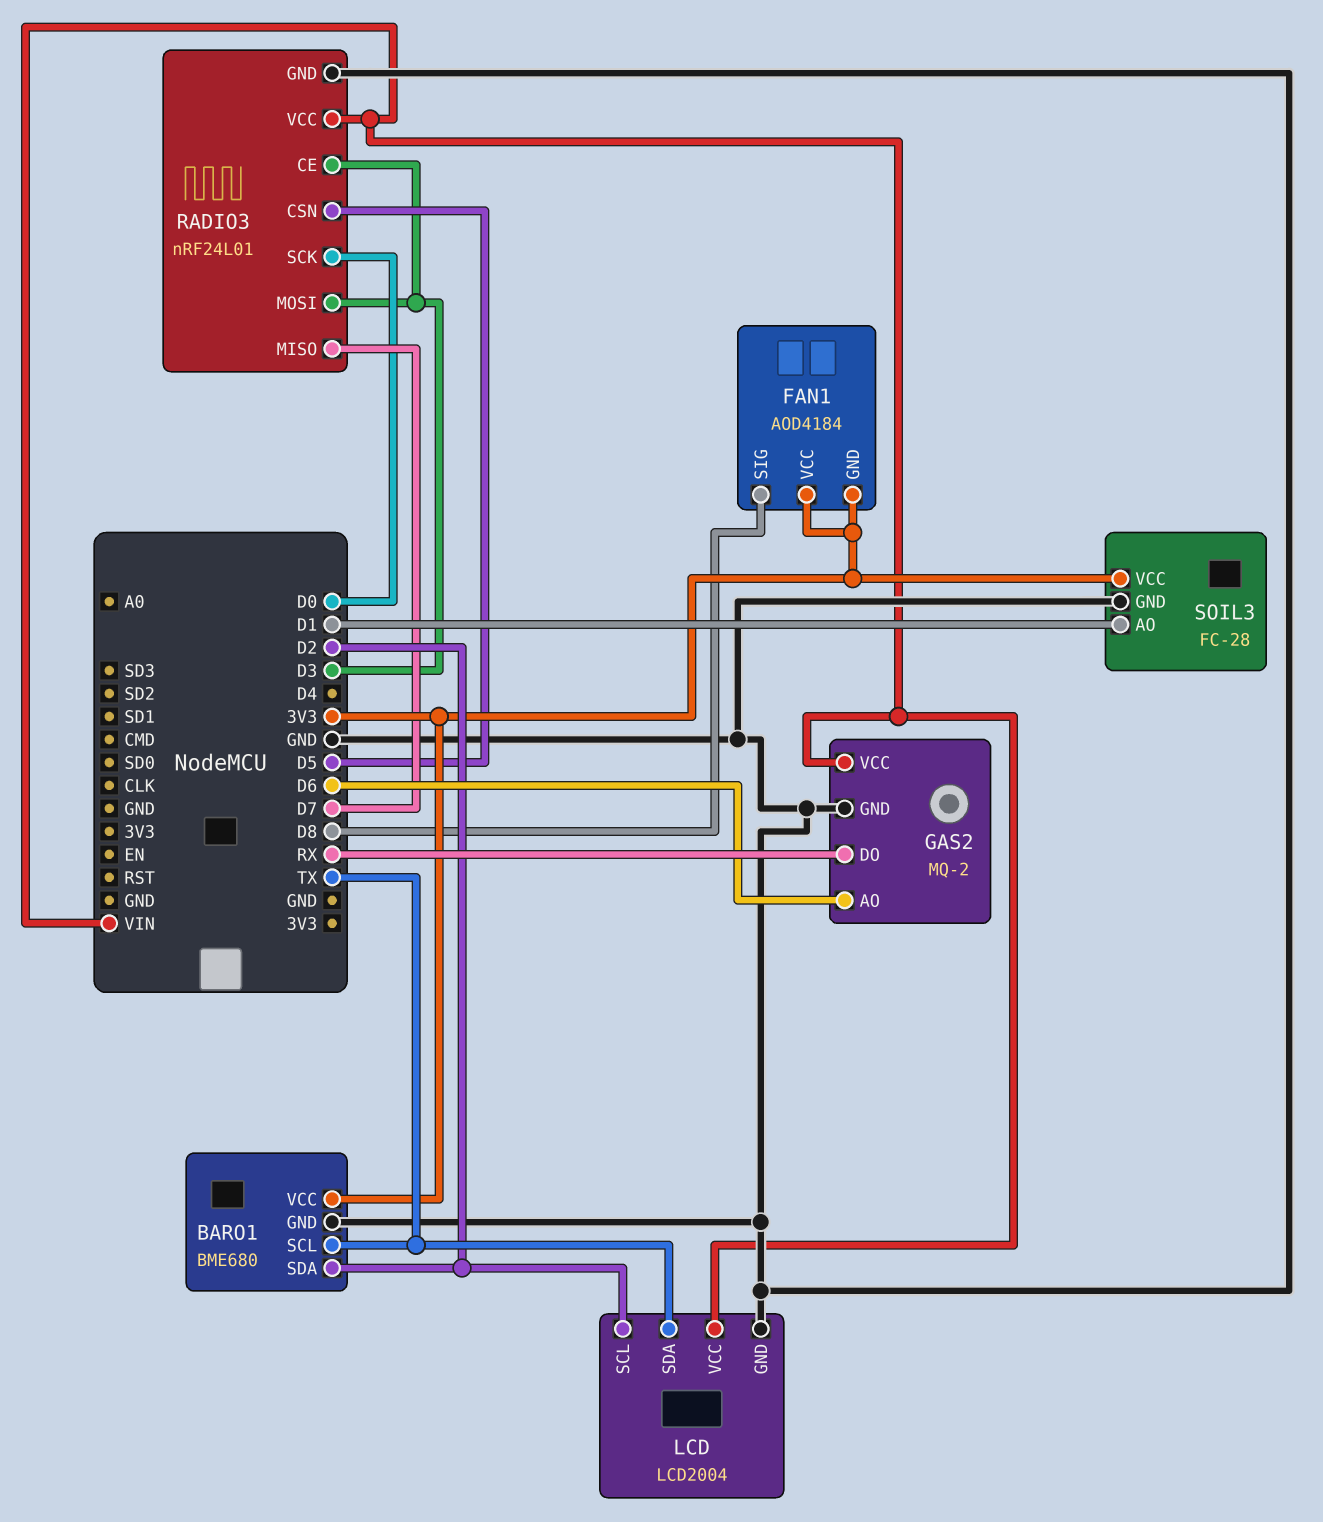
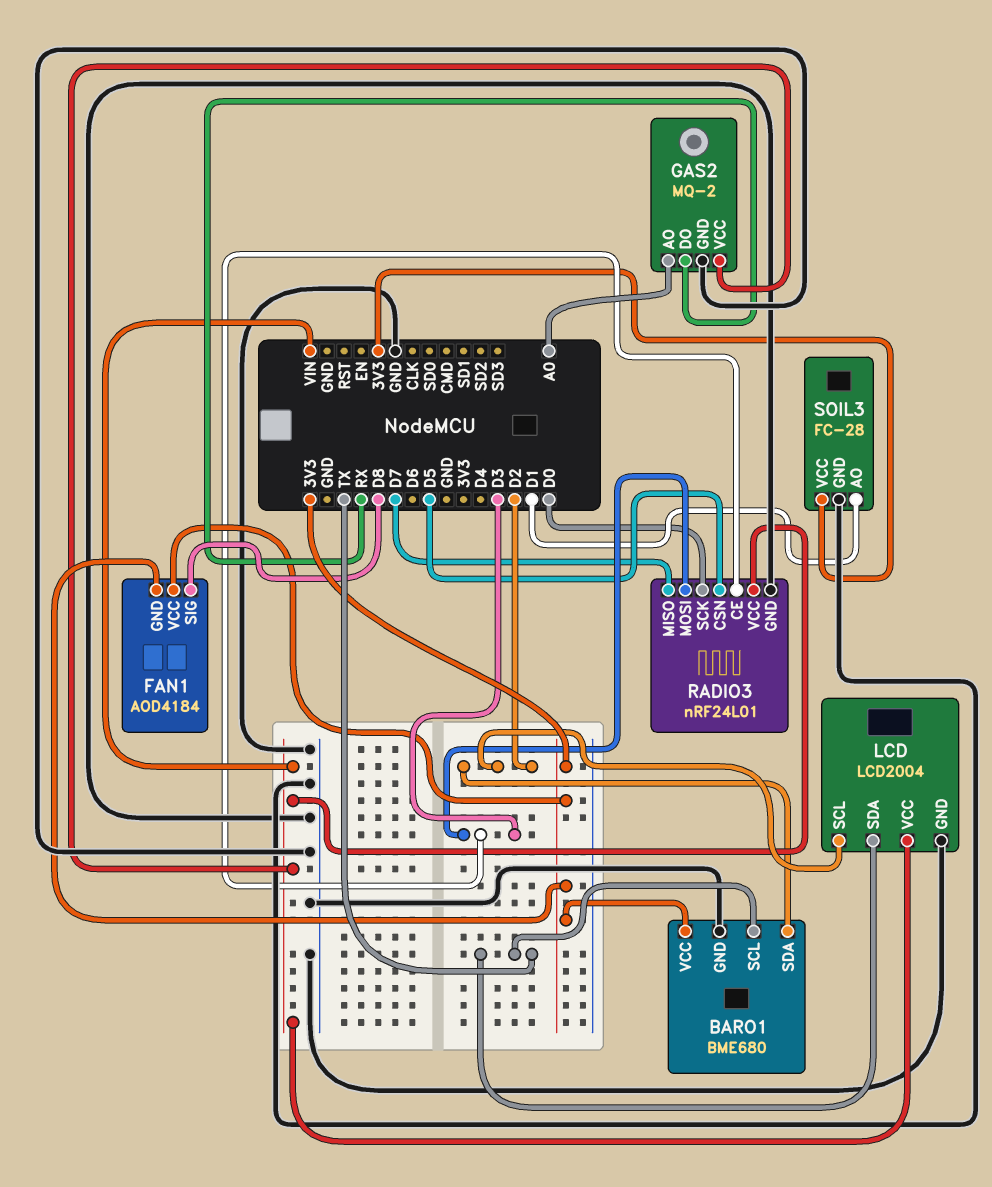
GAS2 pin AO: D6 -> A0

